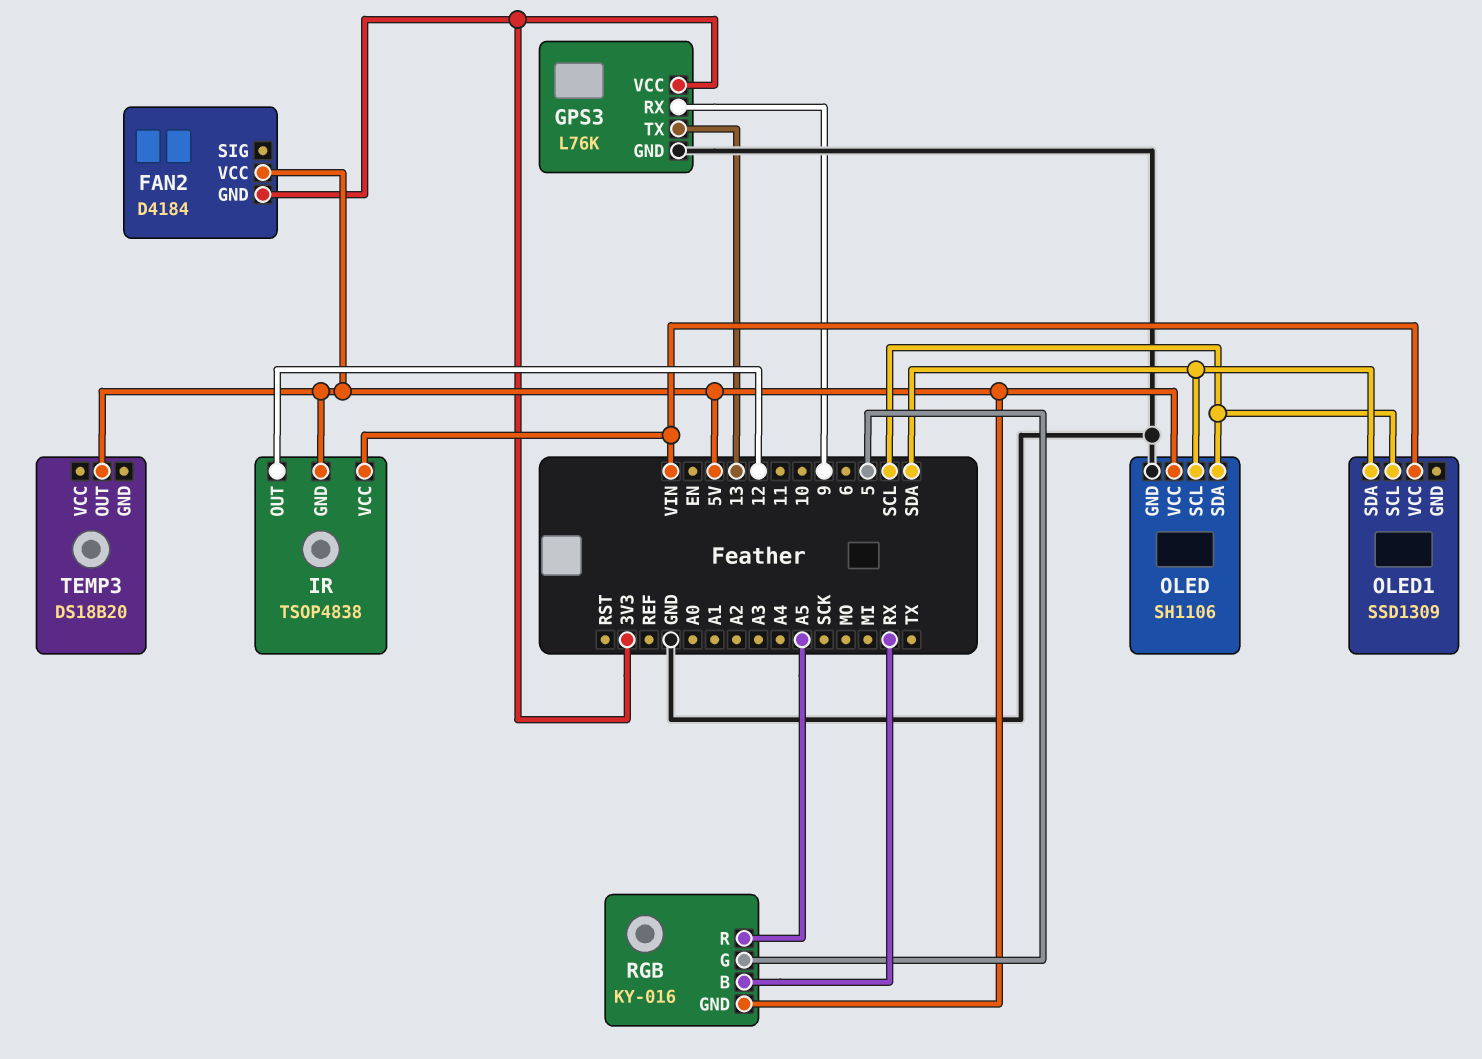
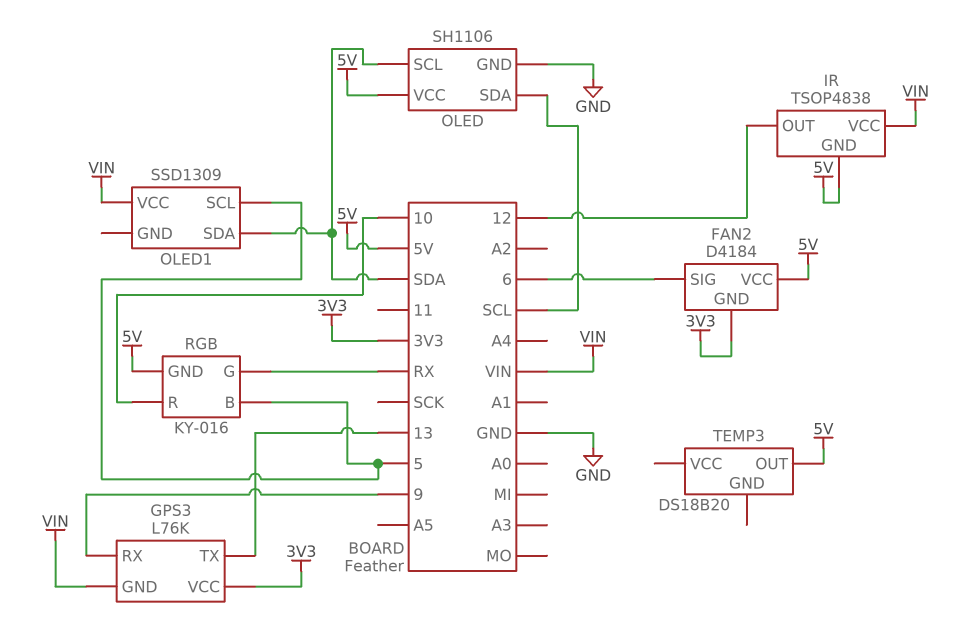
FAN2 pin SIG: none -> 6
GPS3 pin GND: GND -> VIN
OLED1 pin SCL: SCL -> 5
RGB pin B: RX -> 5
RGB pin G: 5 -> RX
RGB pin R: A5 -> 10

